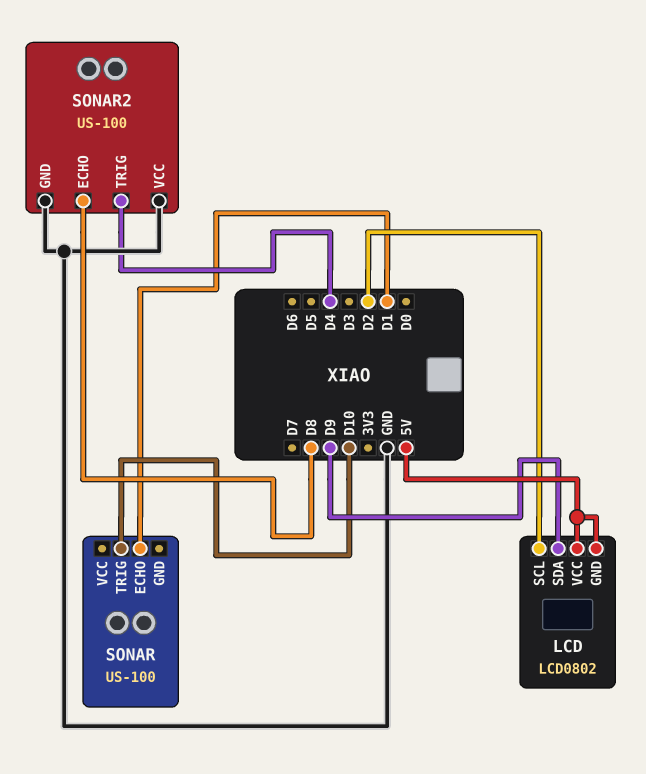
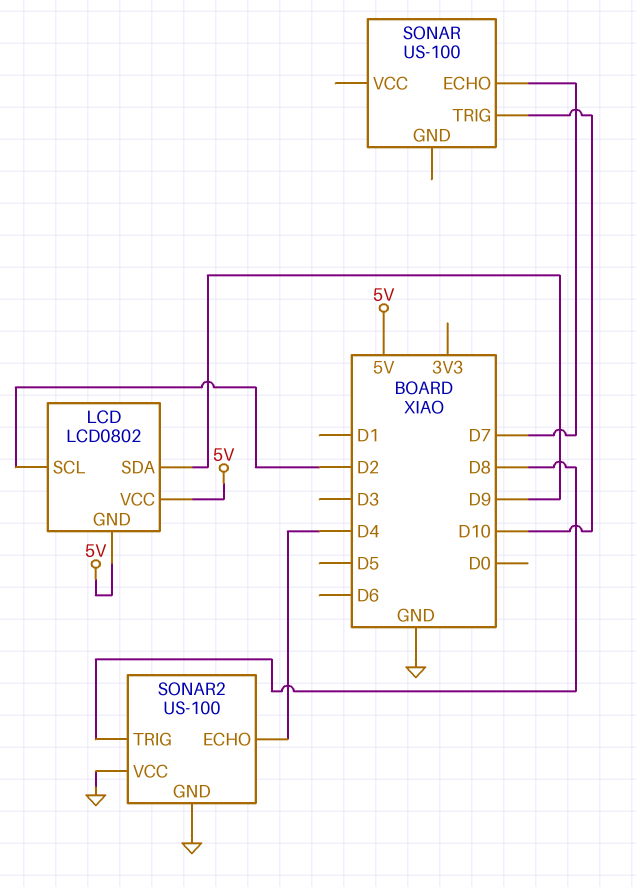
SONAR pin ECHO: D1 -> D7
SONAR2 pin ECHO: D8 -> D4
SONAR2 pin TRIG: D4 -> D8

